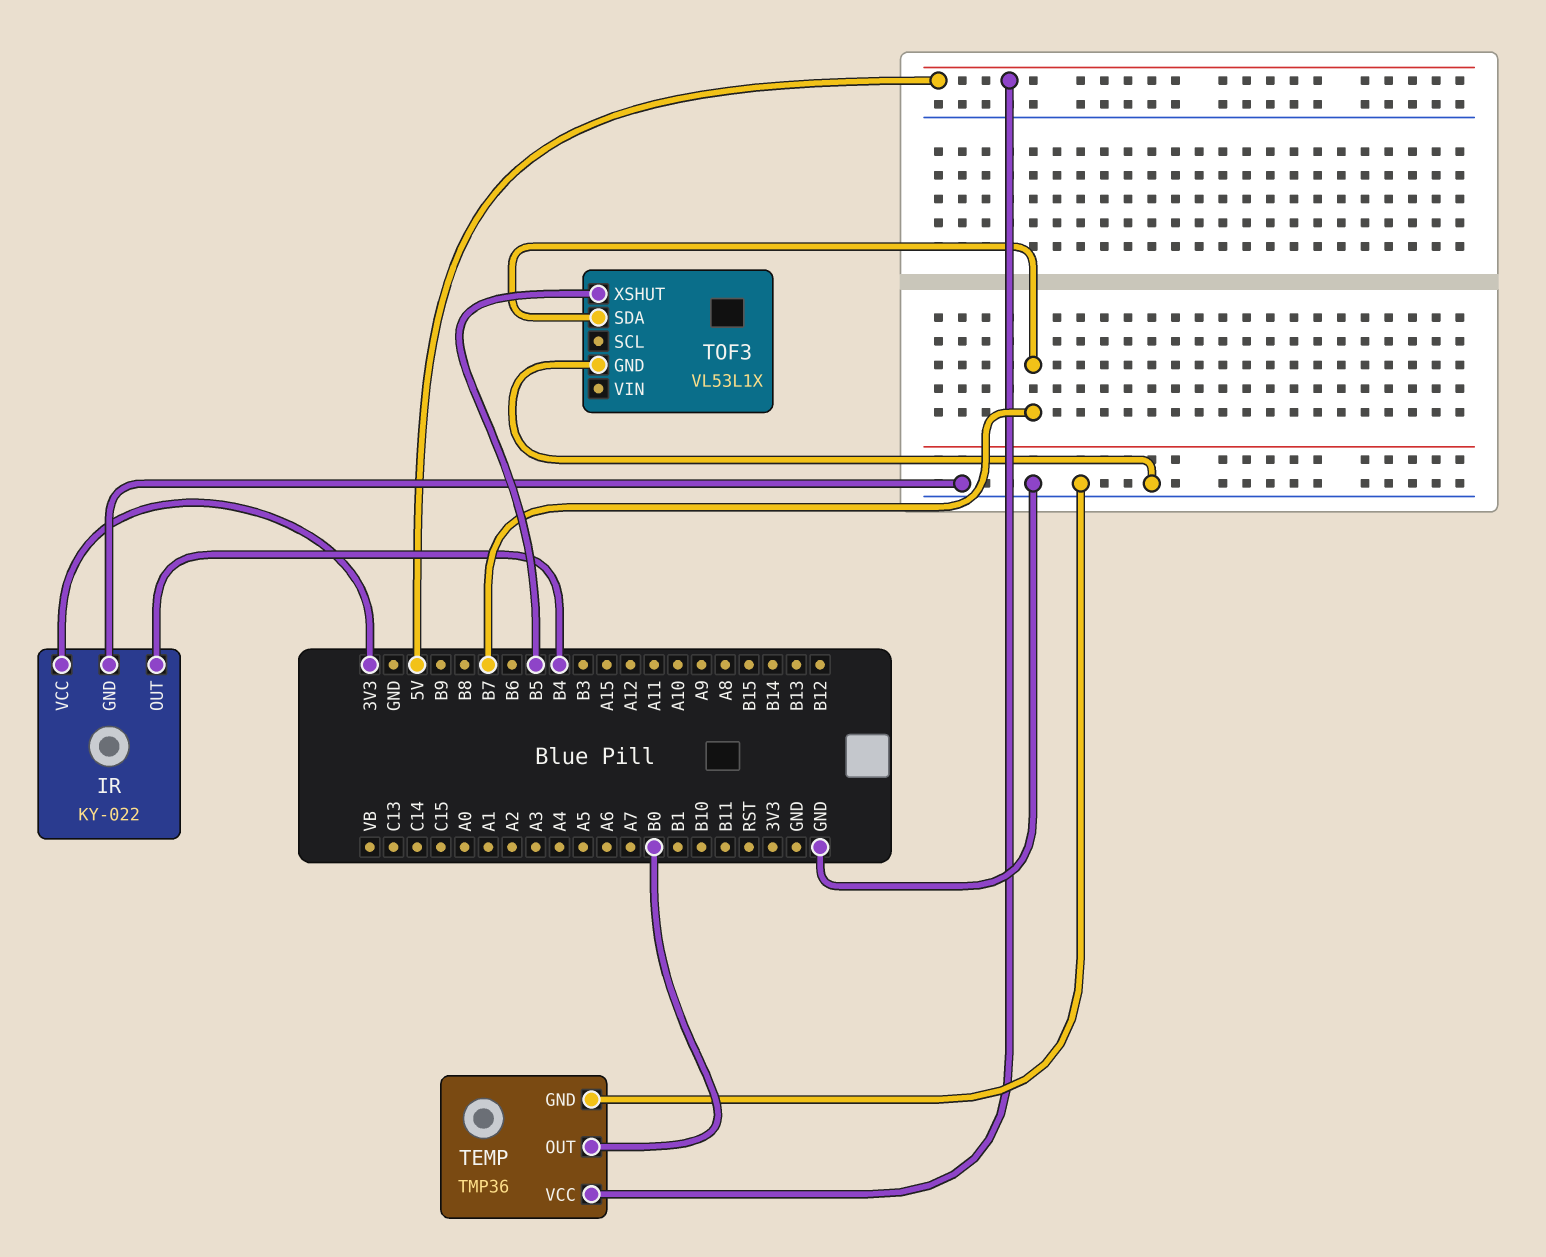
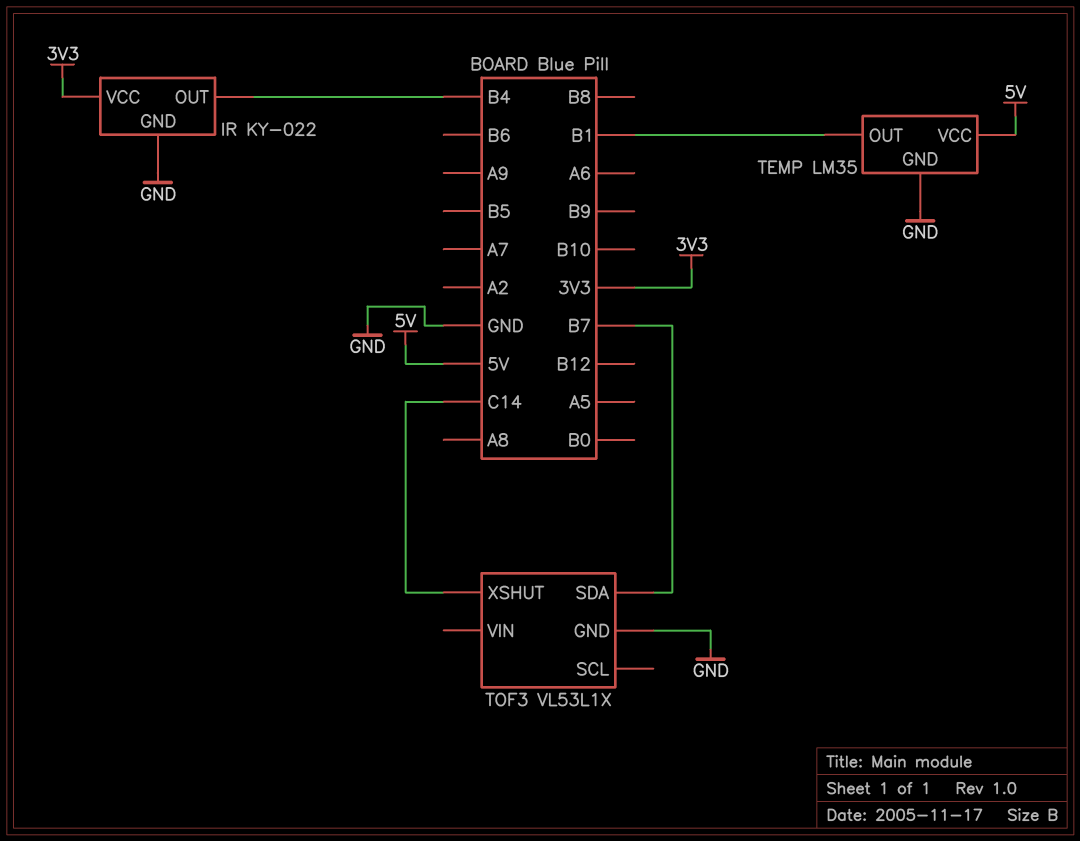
TEMP: TMP36 -> LM35
TEMP pin OUT: B0 -> B1
TOF3 pin XSHUT: B5 -> C14

